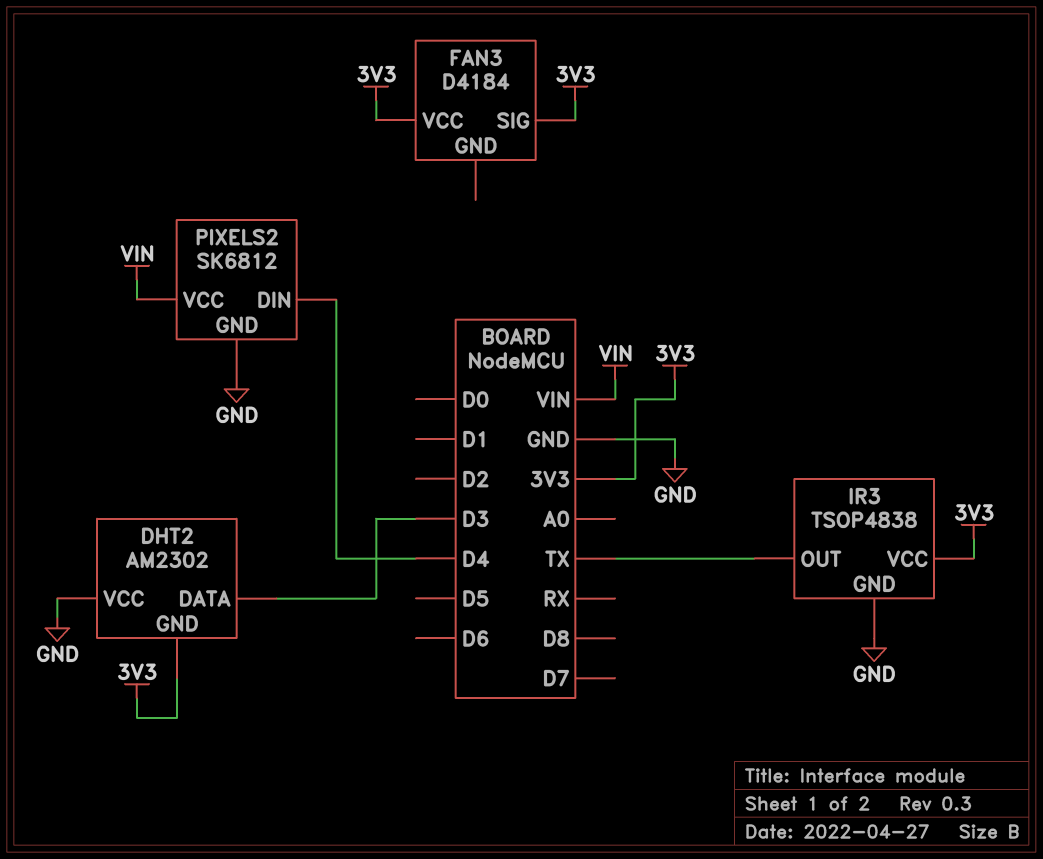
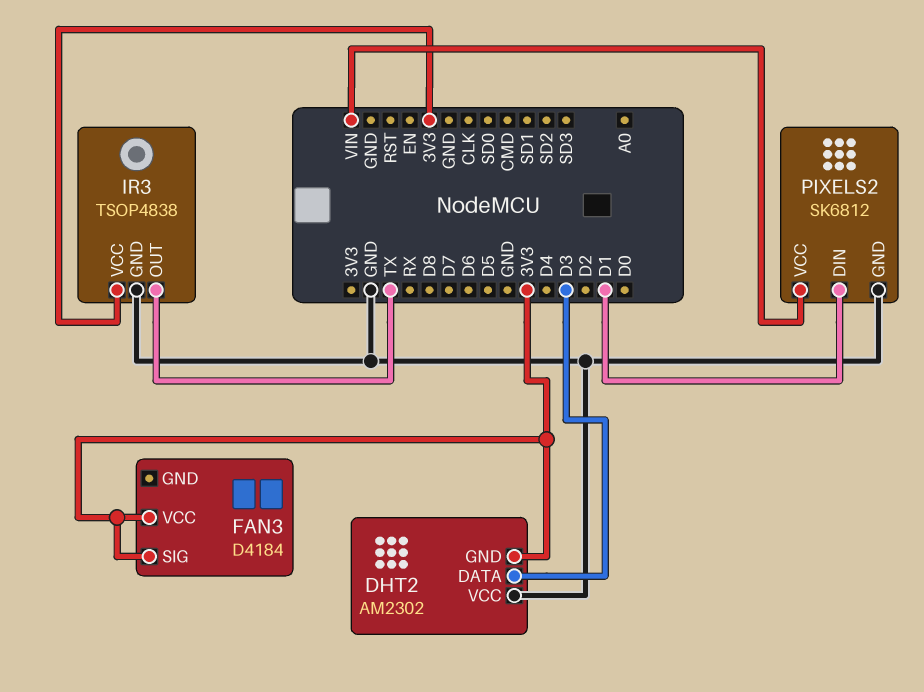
PIXELS2 pin DIN: D4 -> D1

